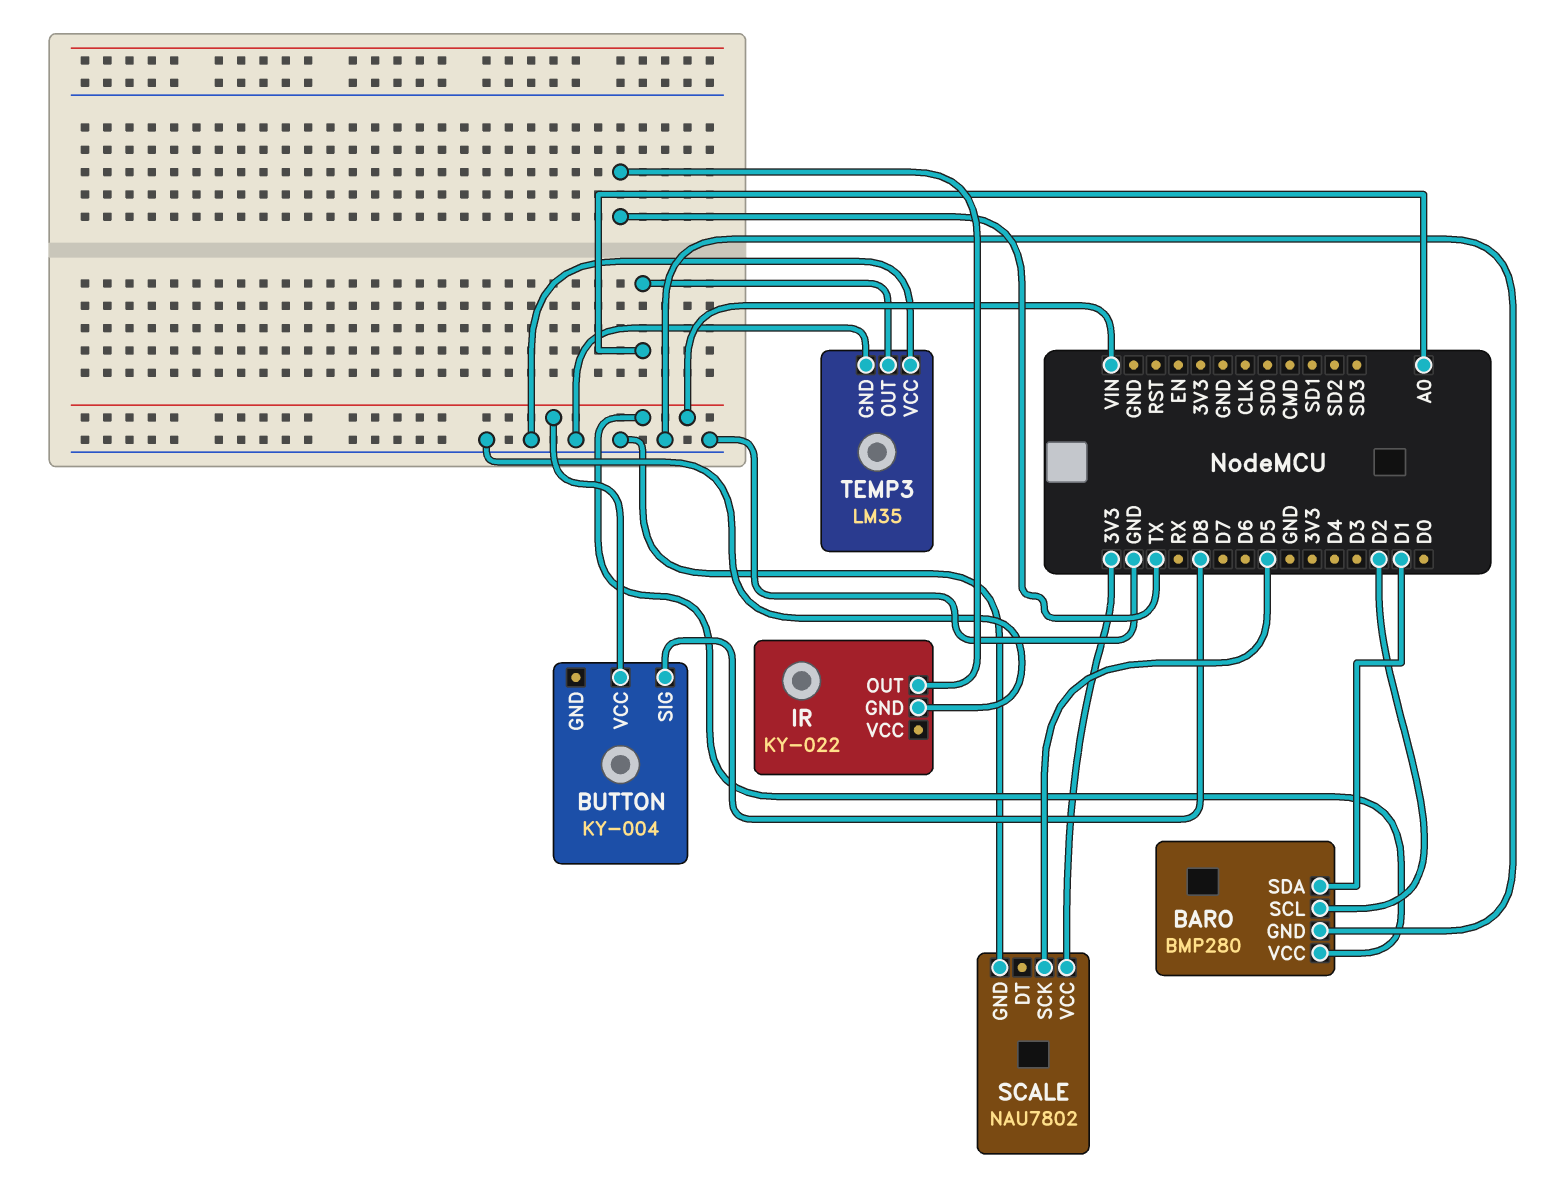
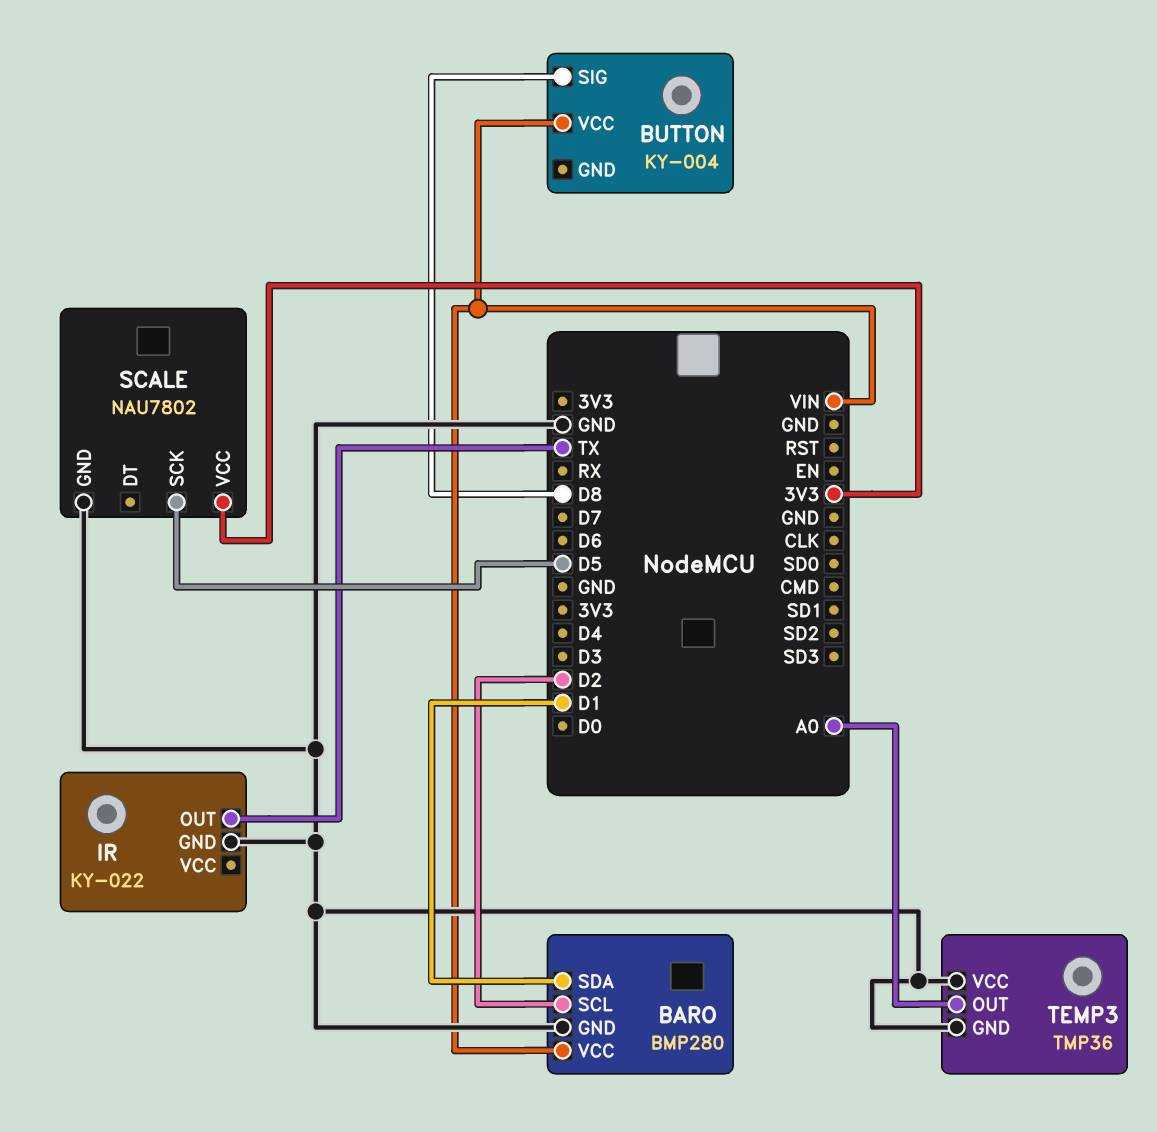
TEMP3: LM35 -> TMP36

